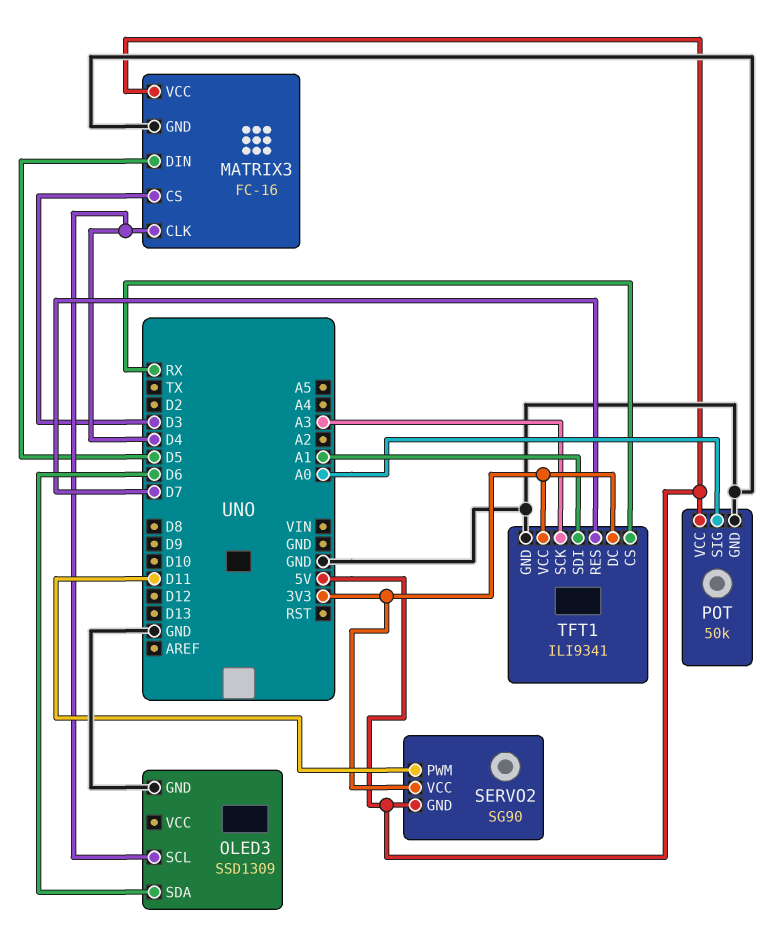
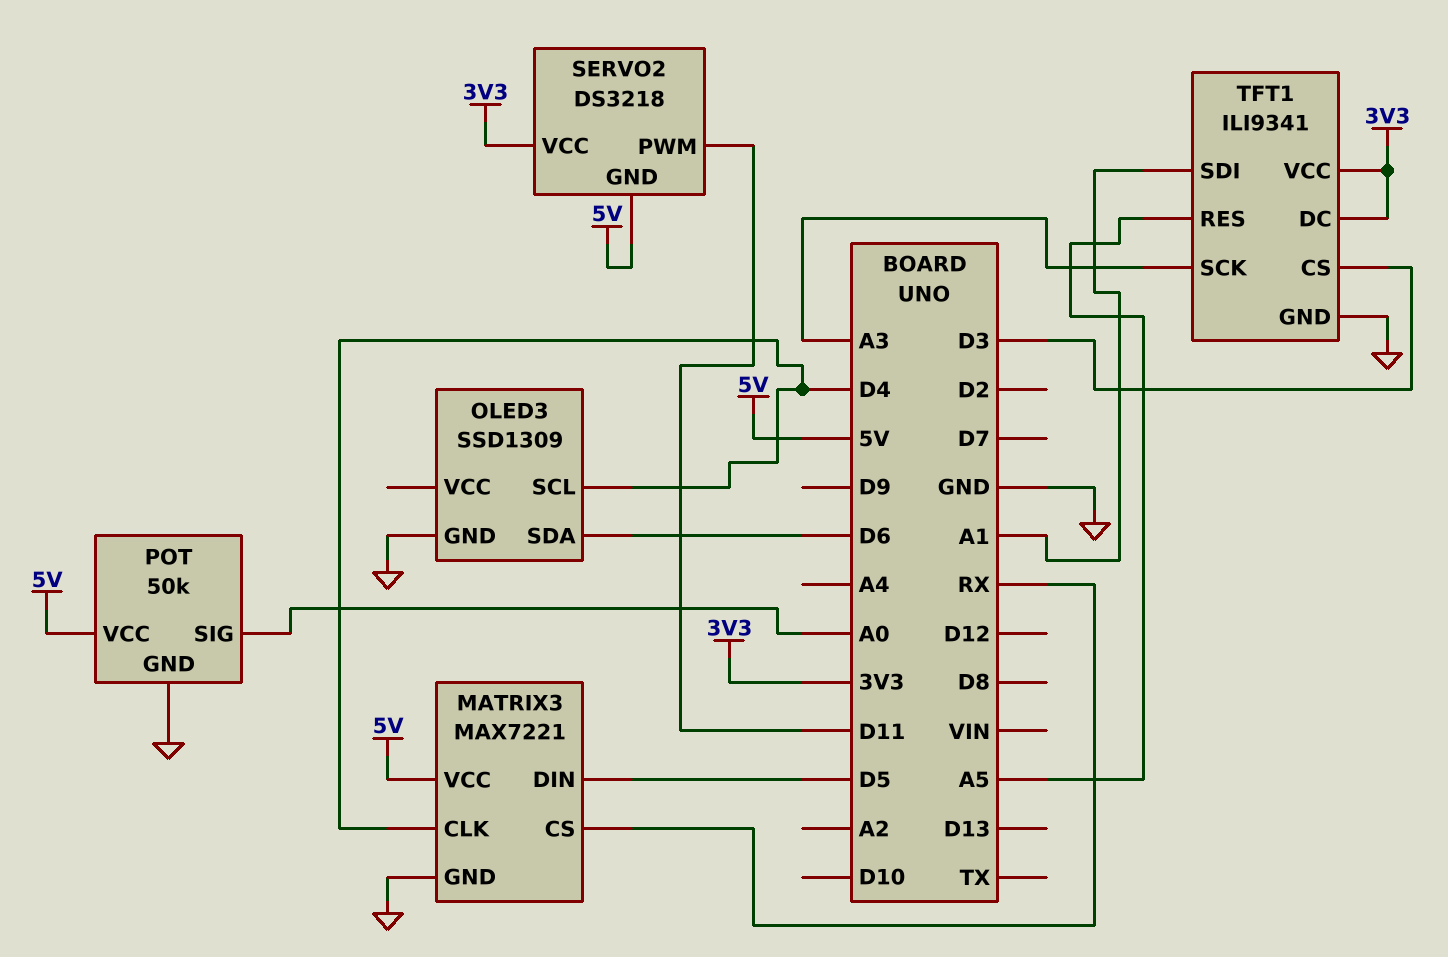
MATRIX3: FC-16 -> MAX7221
MATRIX3 pin CS: D3 -> RX
SERVO2: SG90 -> DS3218
TFT1 pin CS: RX -> D3
TFT1 pin RES: D7 -> A5

